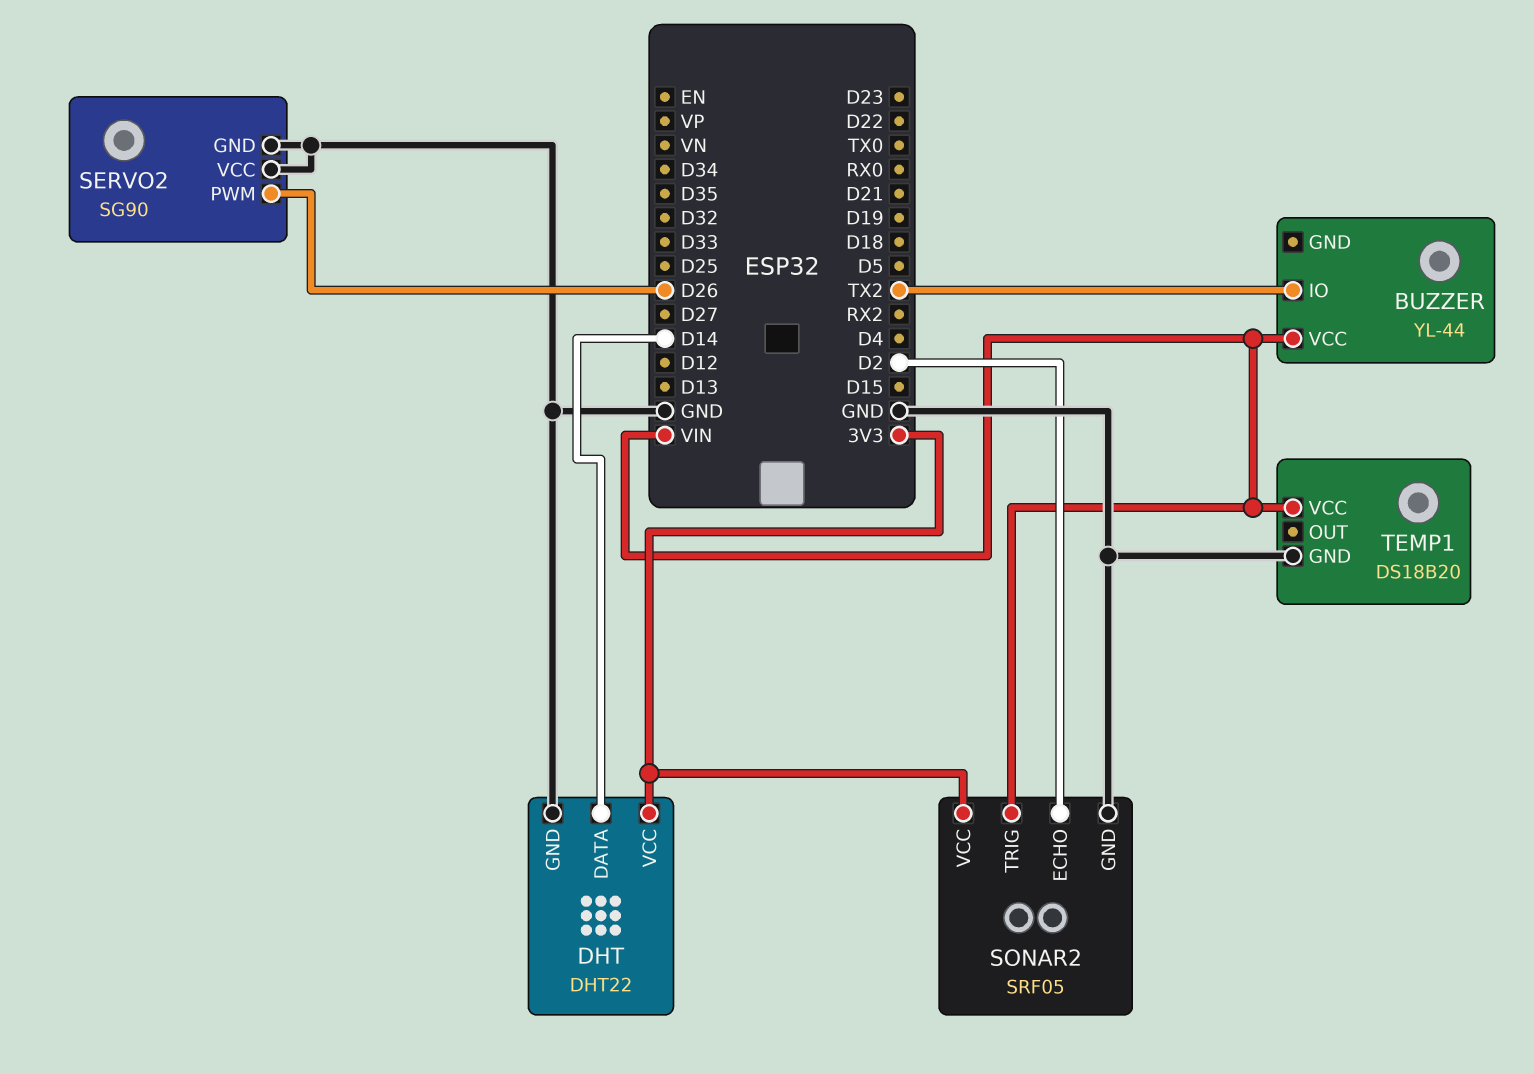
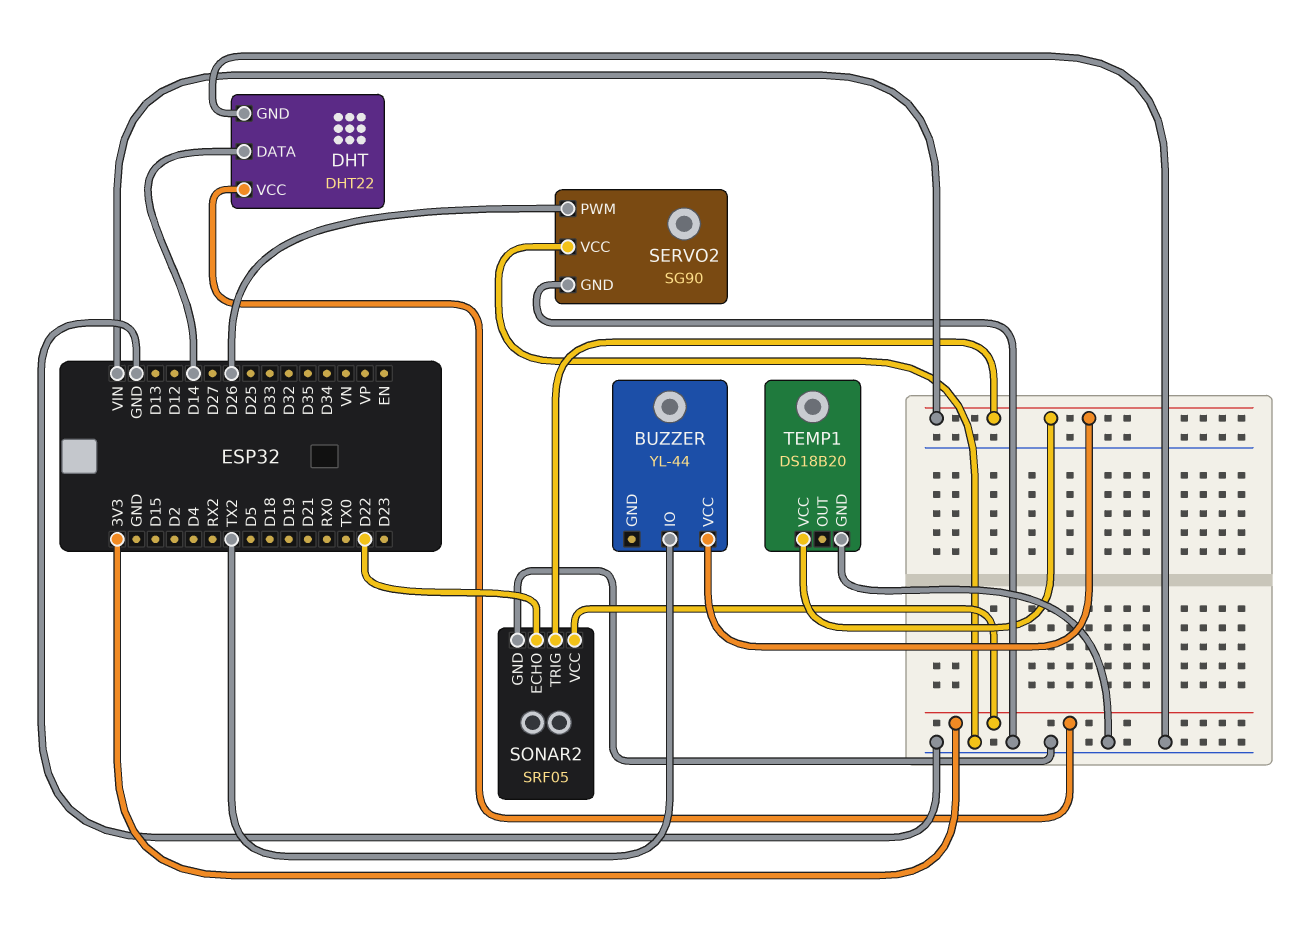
SONAR2 pin ECHO: D2 -> D22

